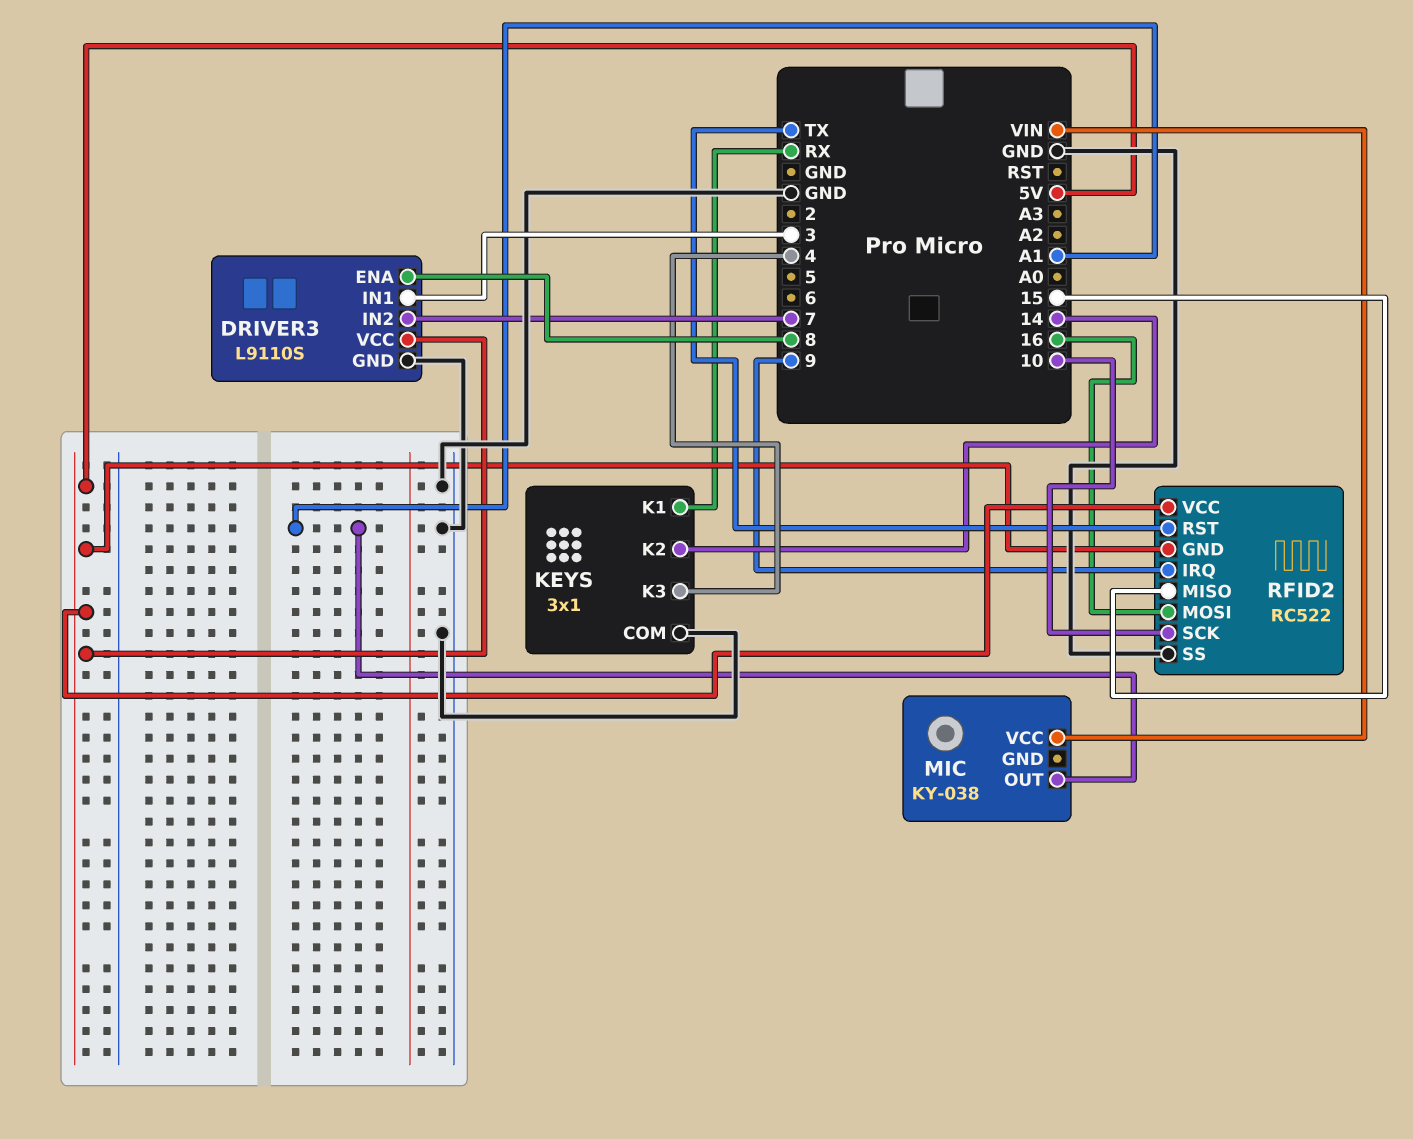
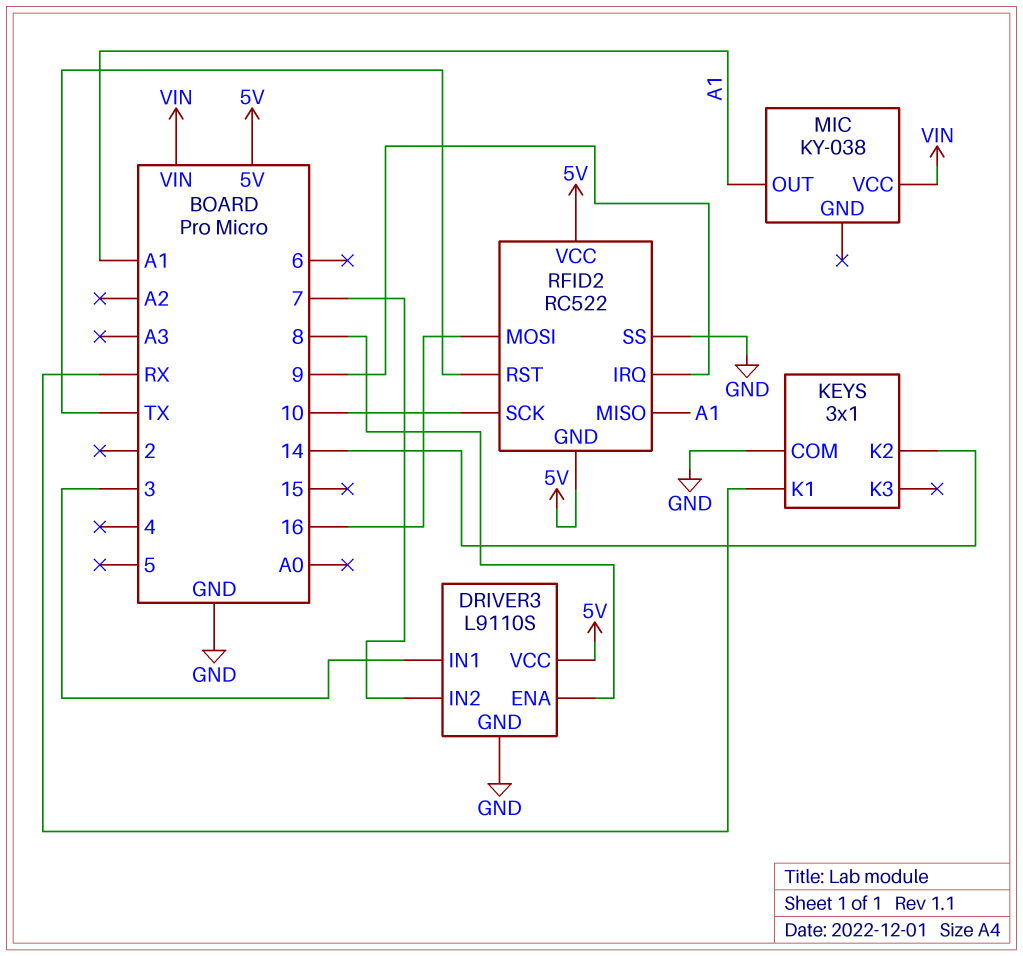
KEYS pin K3: 4 -> none
RFID2 pin MISO: 15 -> A1

